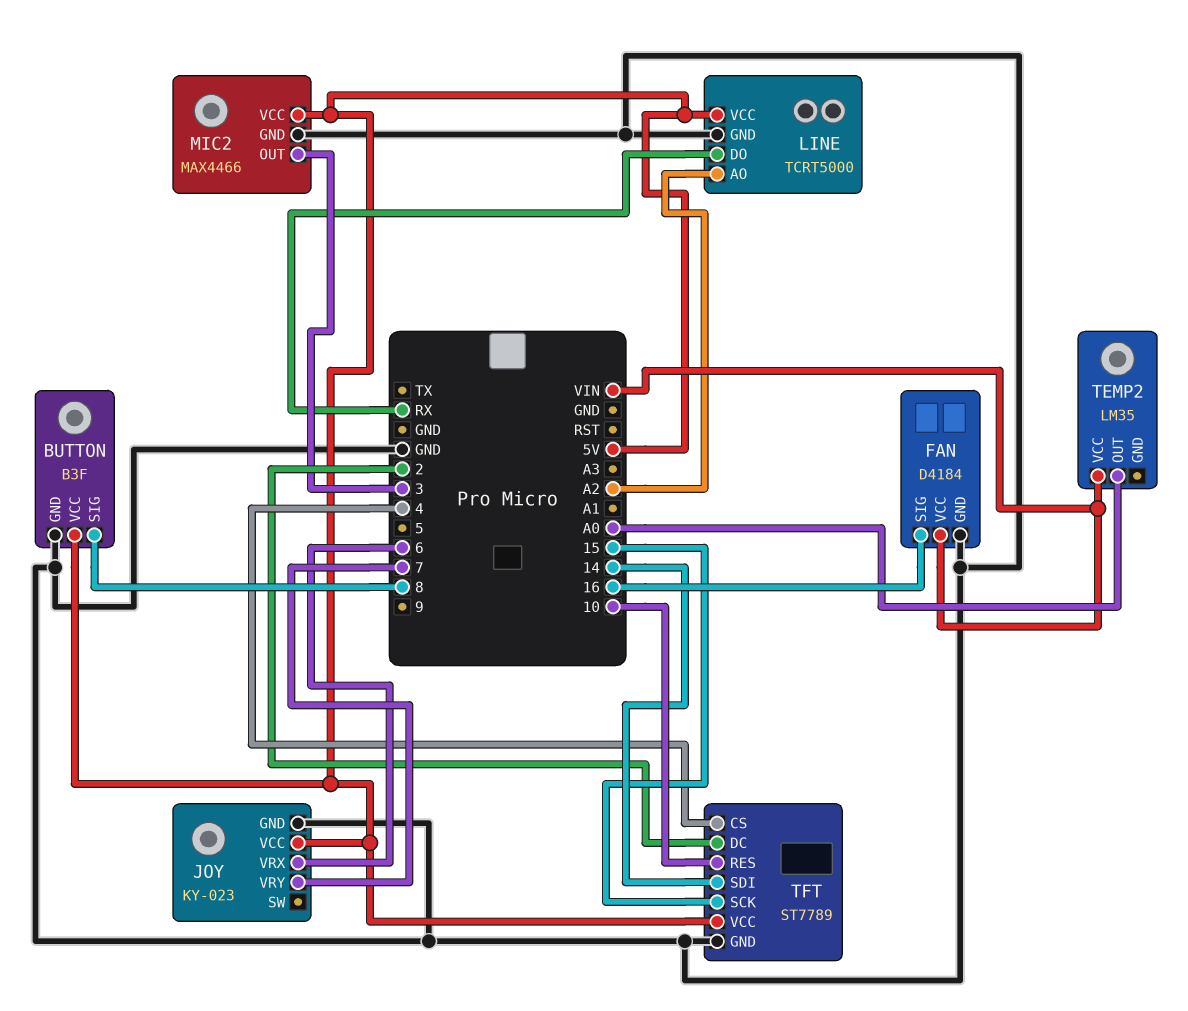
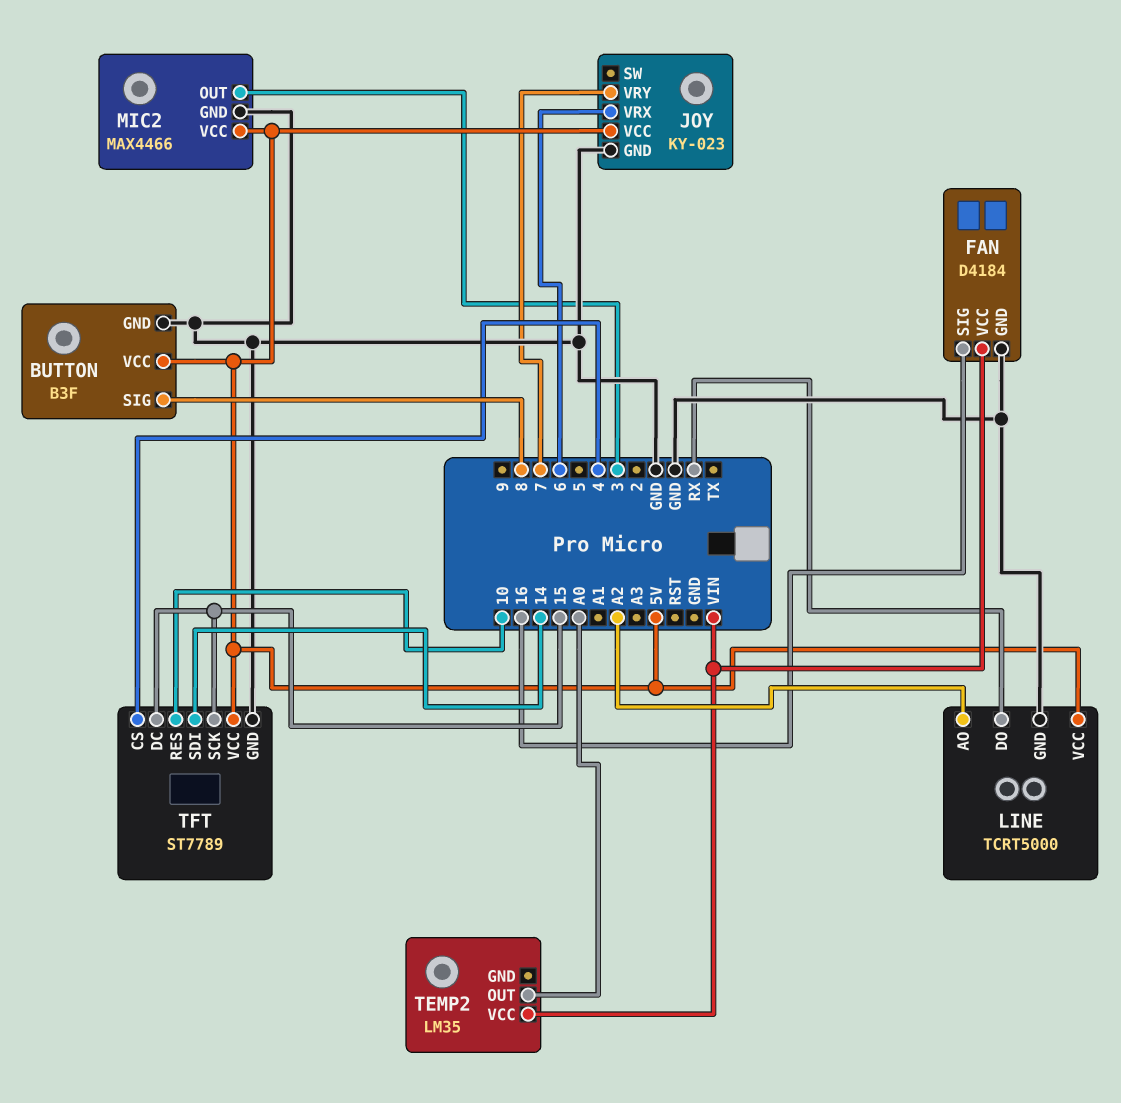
TFT pin DC: 2 -> 15

